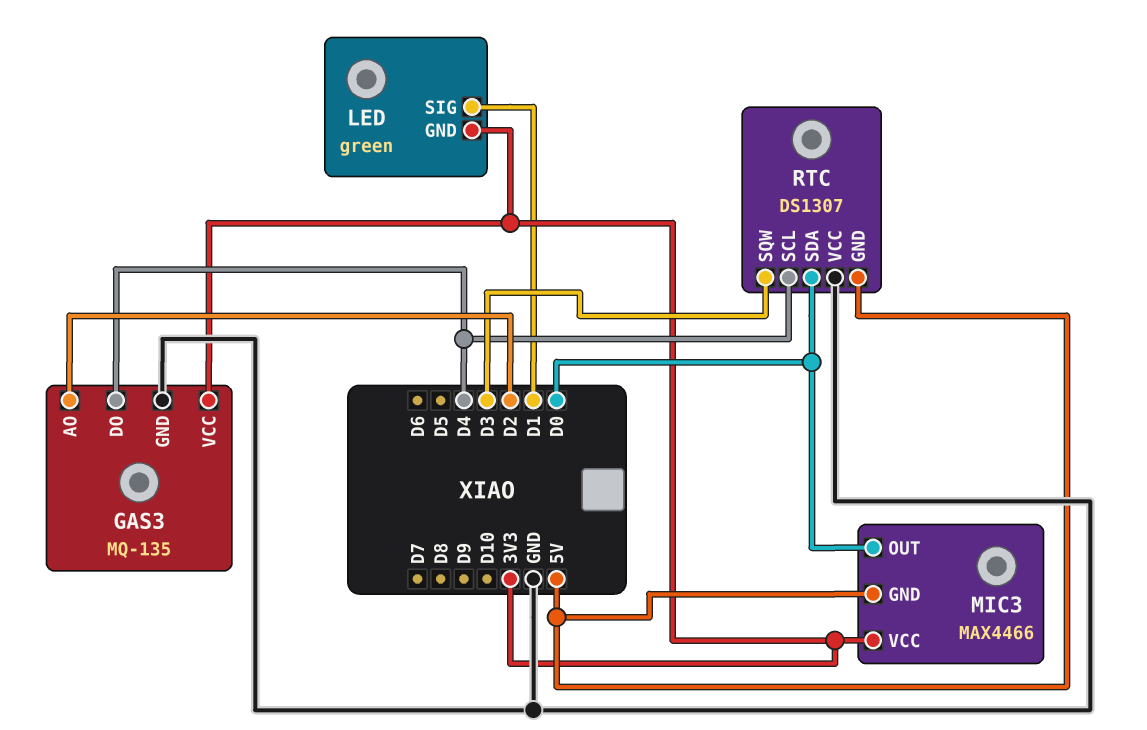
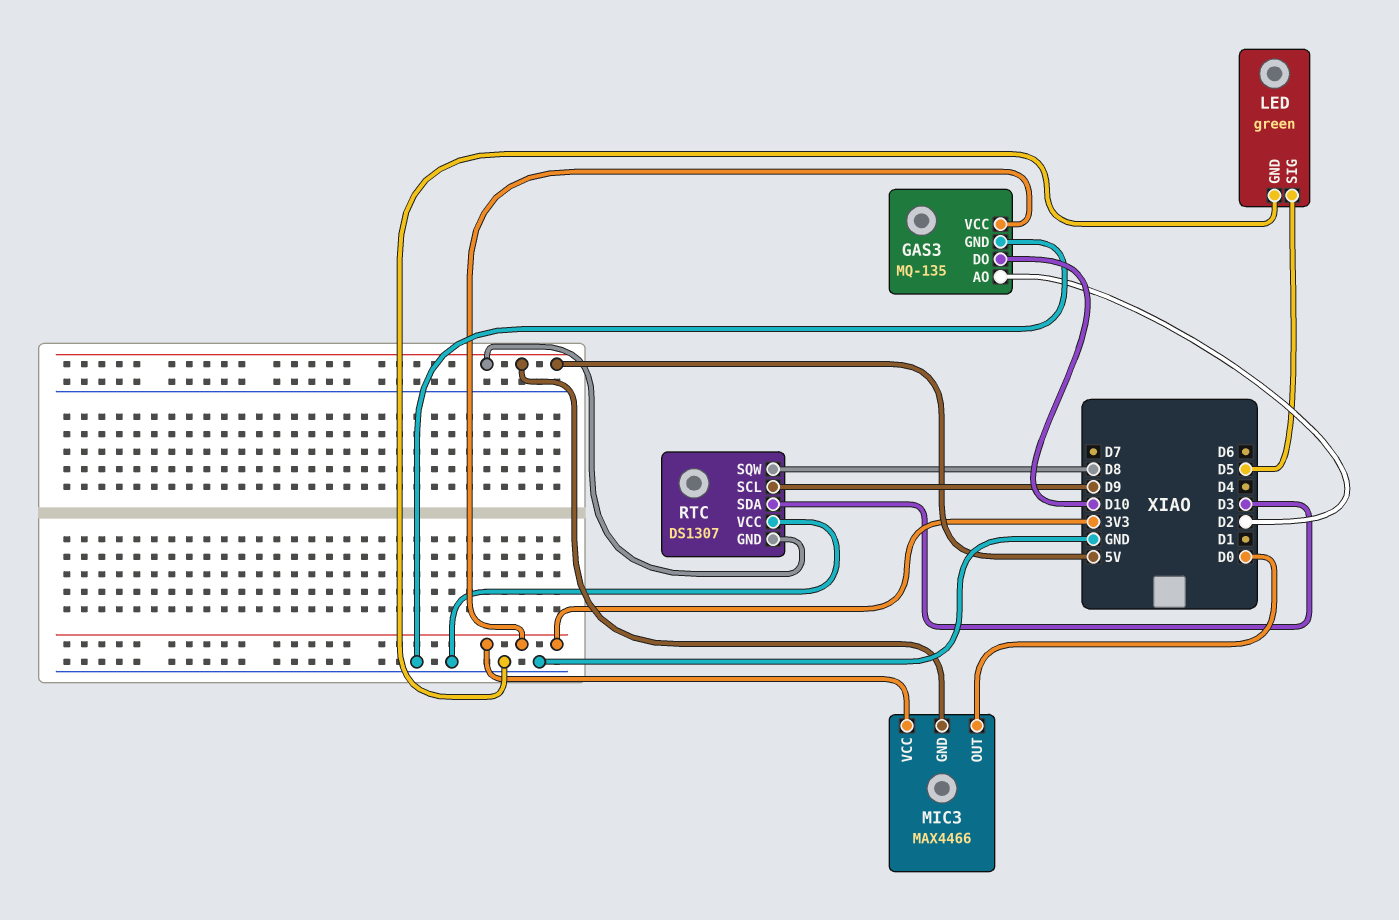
GAS3 pin DO: D4 -> D10
LED pin GND: 3V3 -> GND
LED pin SIG: D1 -> D5
RTC pin SCL: D4 -> D9
RTC pin SDA: D0 -> D3
RTC pin SQW: D3 -> D8

